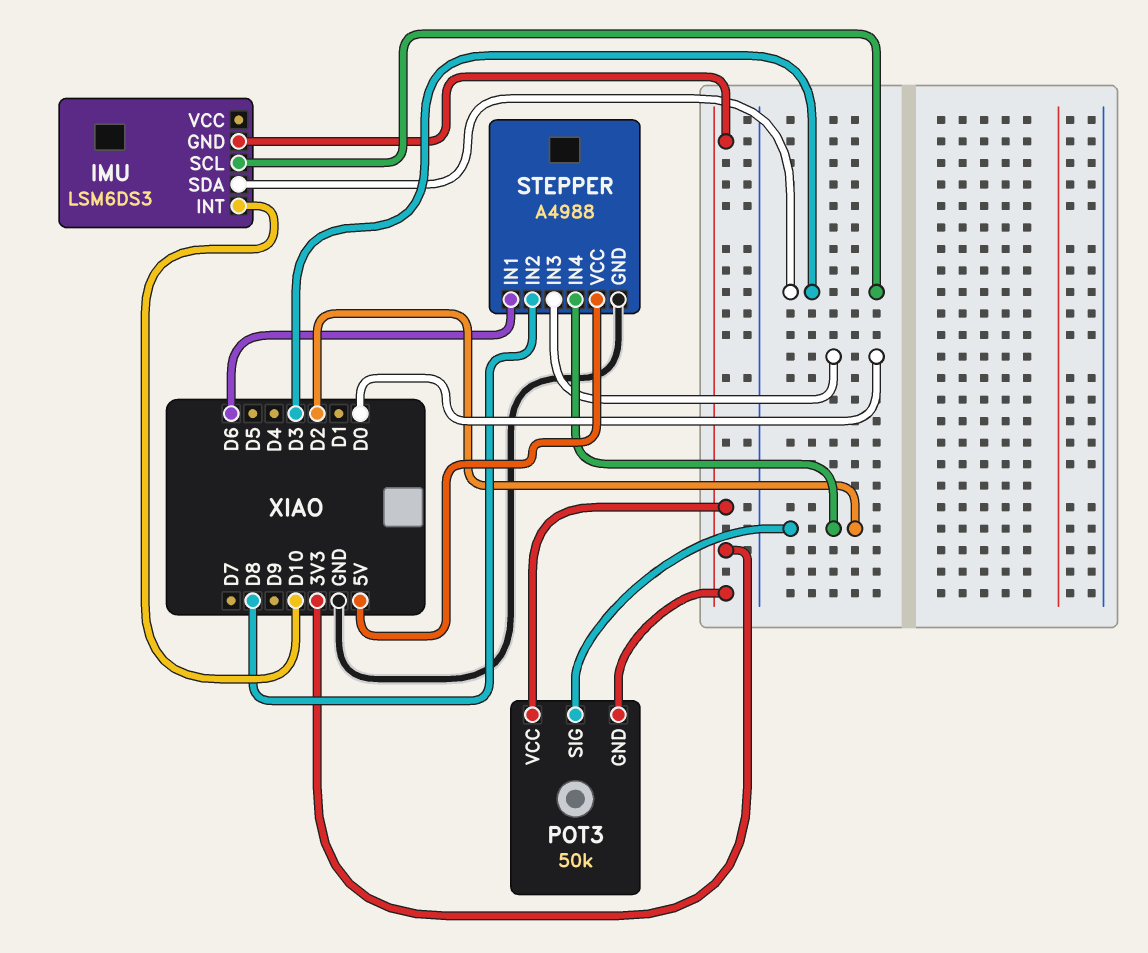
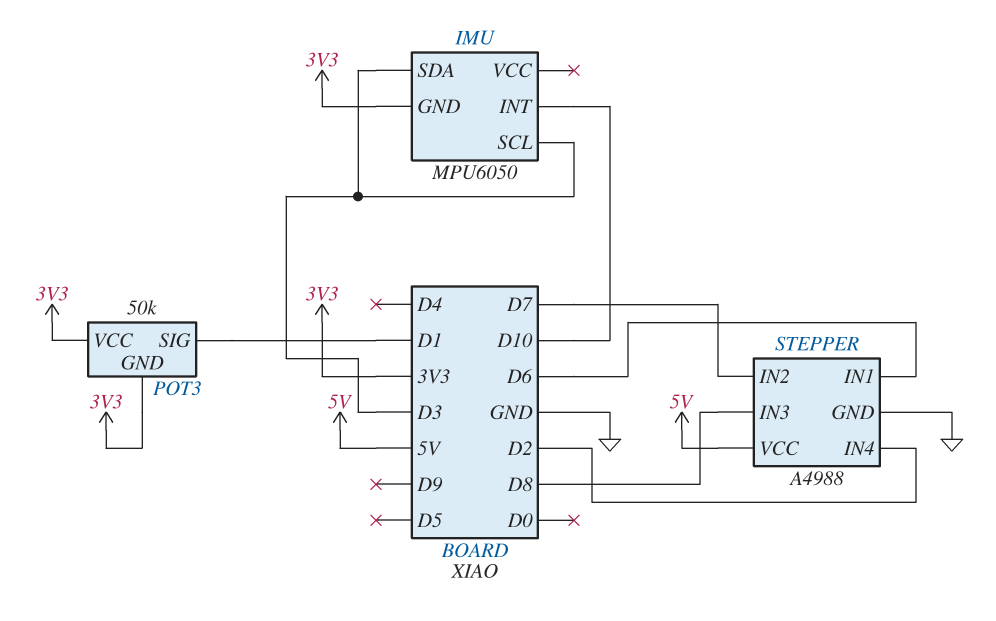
IMU: LSM6DS3 -> MPU6050
POT3 pin SIG: D2 -> D1
STEPPER pin IN2: D8 -> D7
STEPPER pin IN3: D0 -> D8

